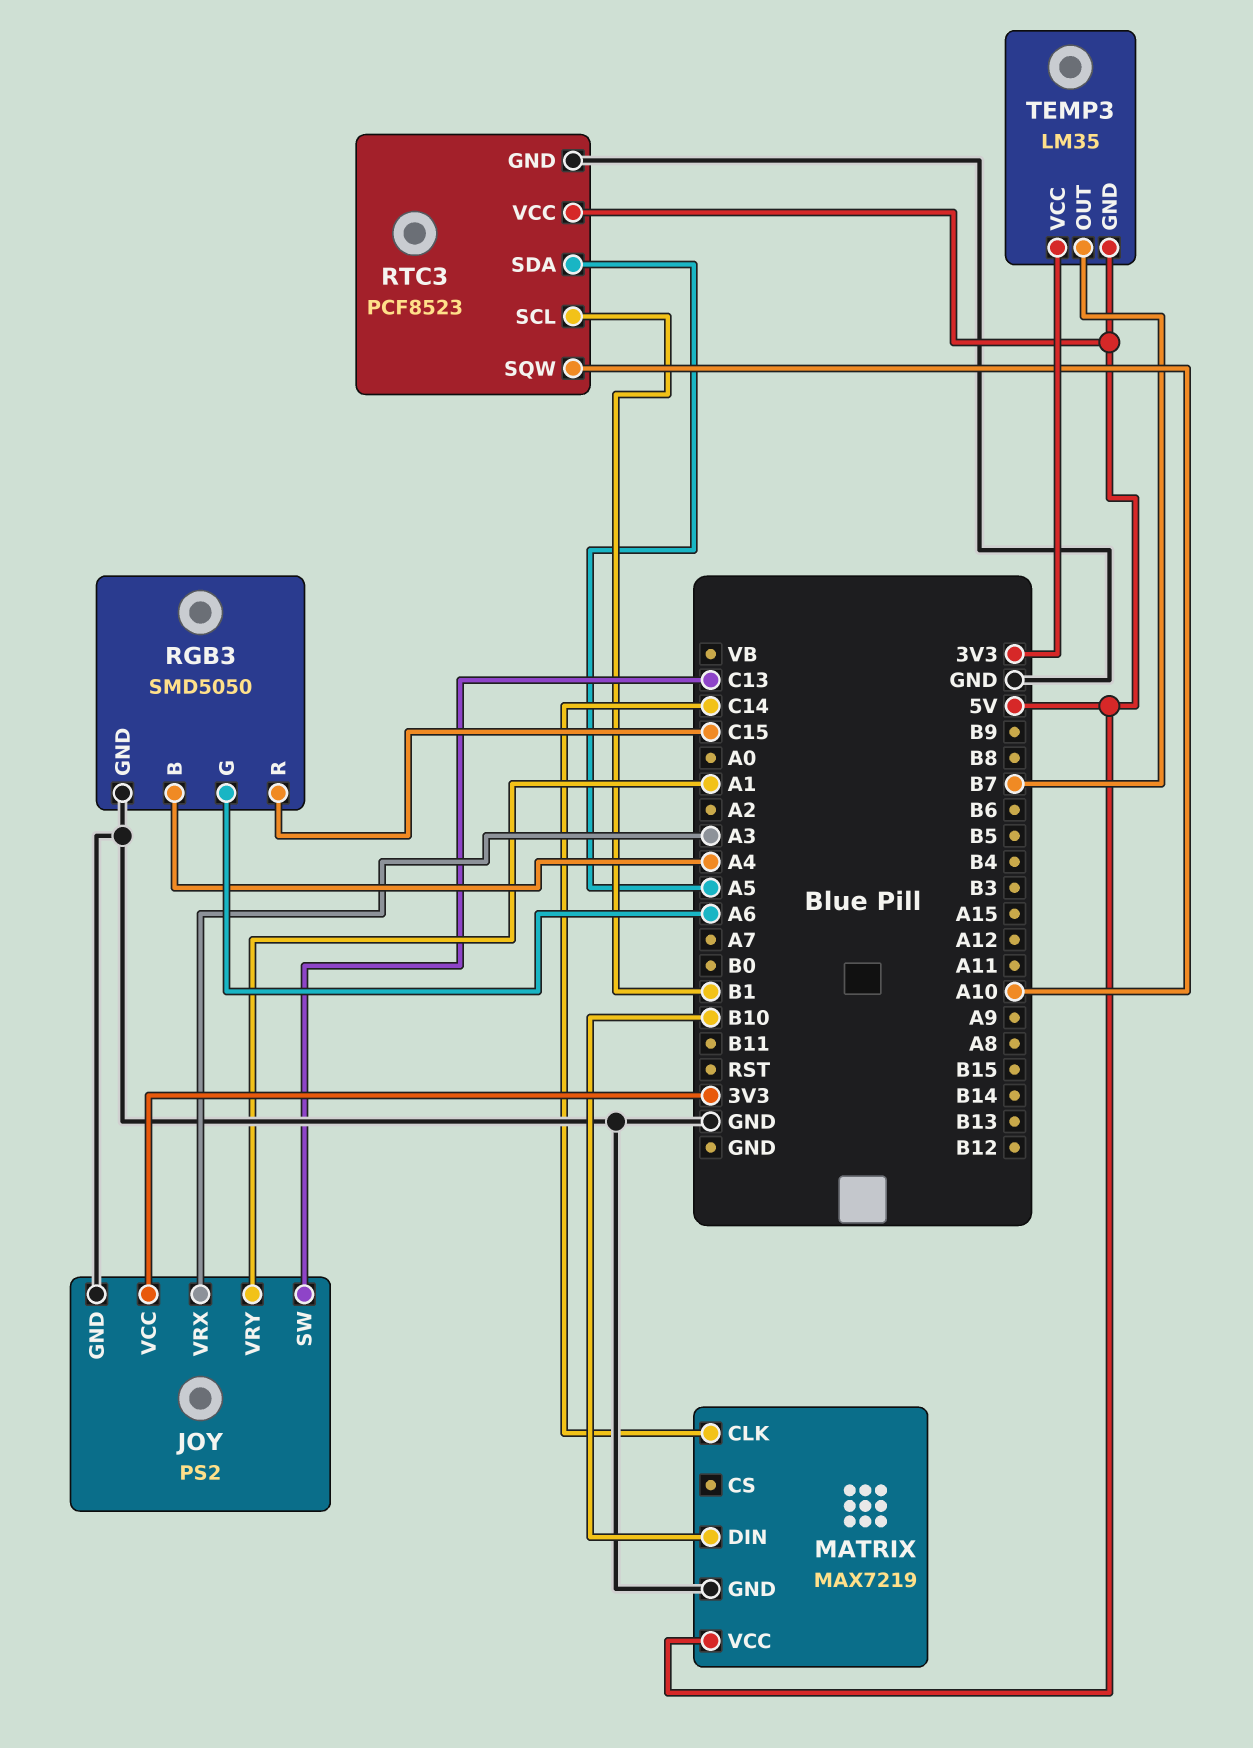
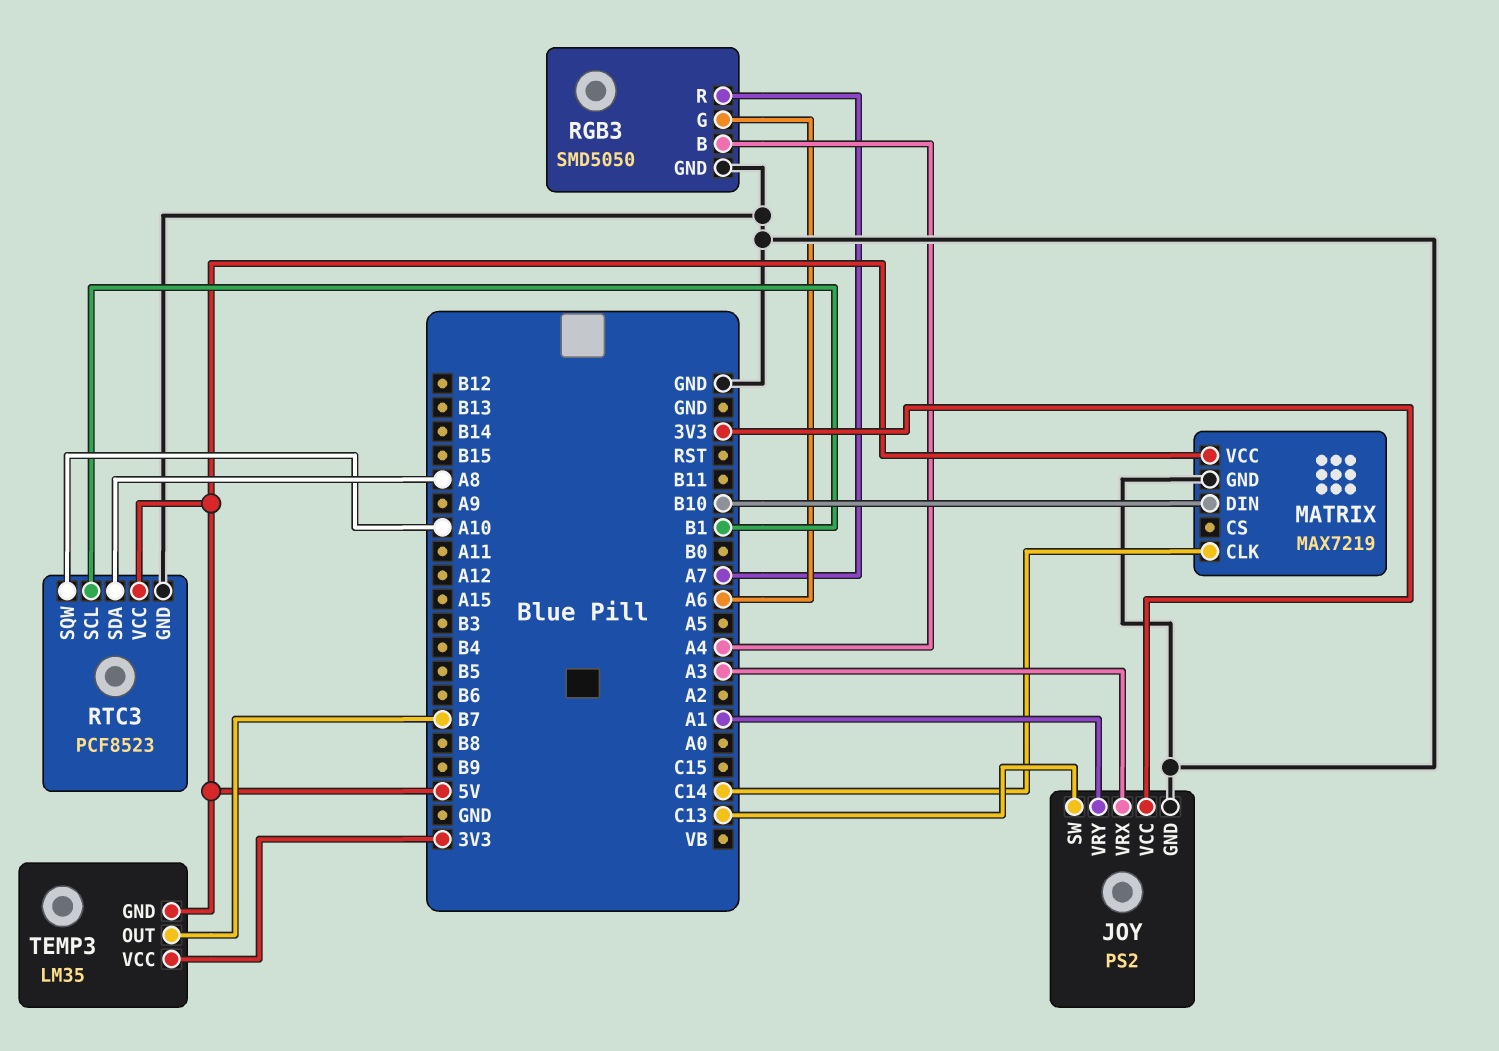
RGB3 pin R: C15 -> A7
RTC3 pin SDA: A5 -> A8

